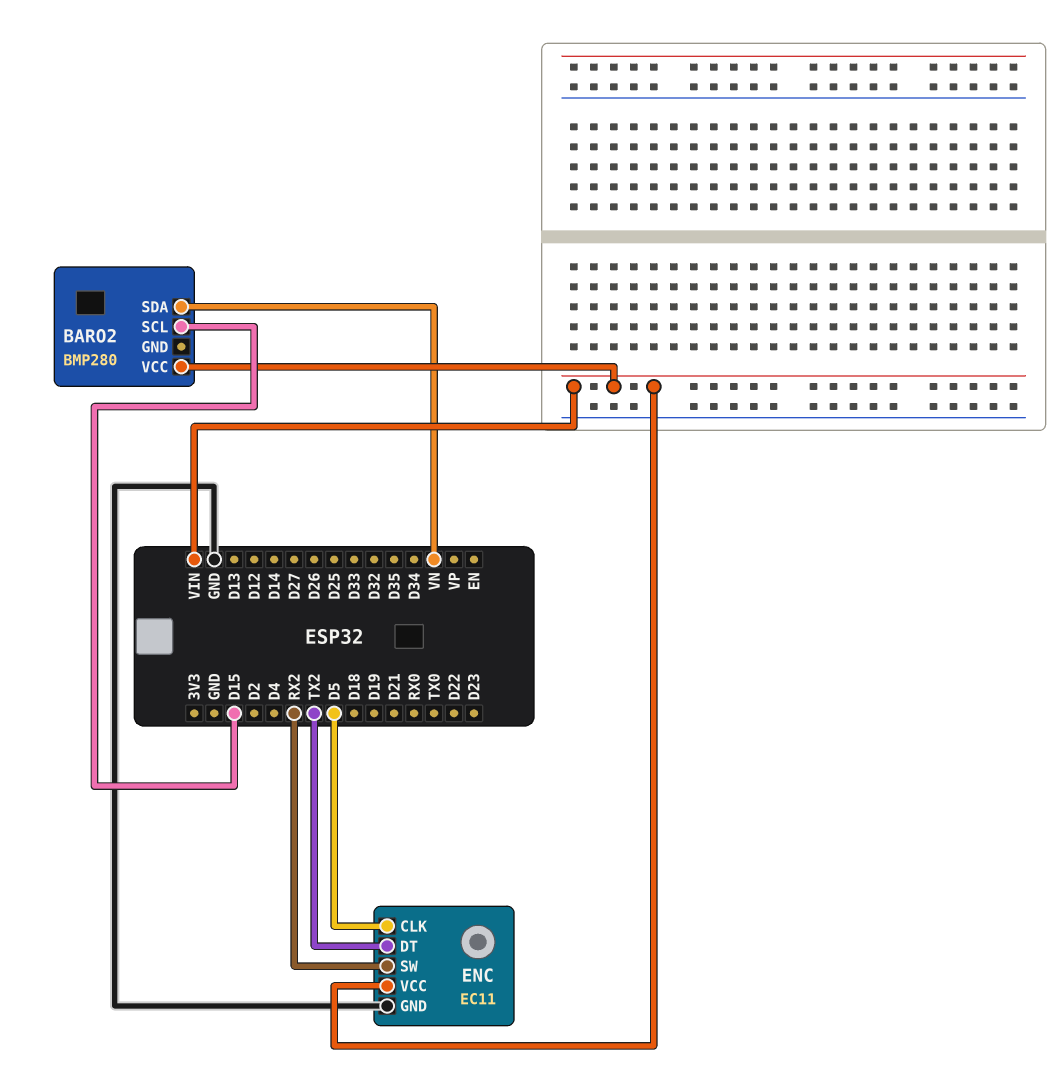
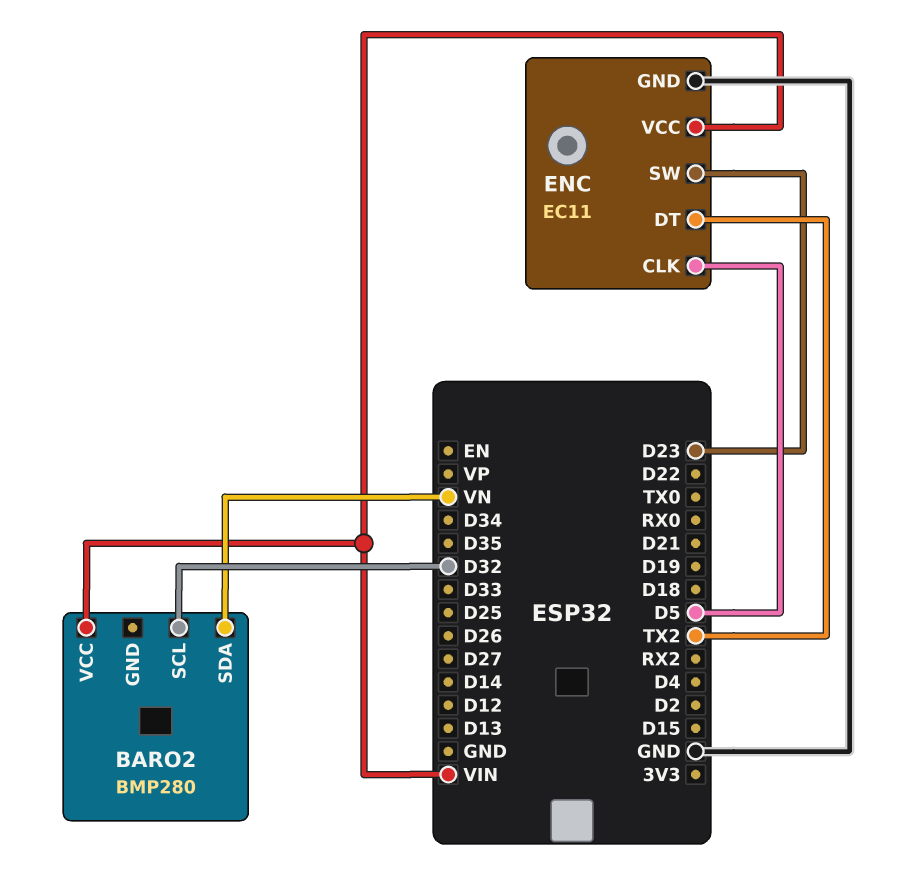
BARO2 pin SCL: D15 -> D32
ENC pin SW: RX2 -> D23

